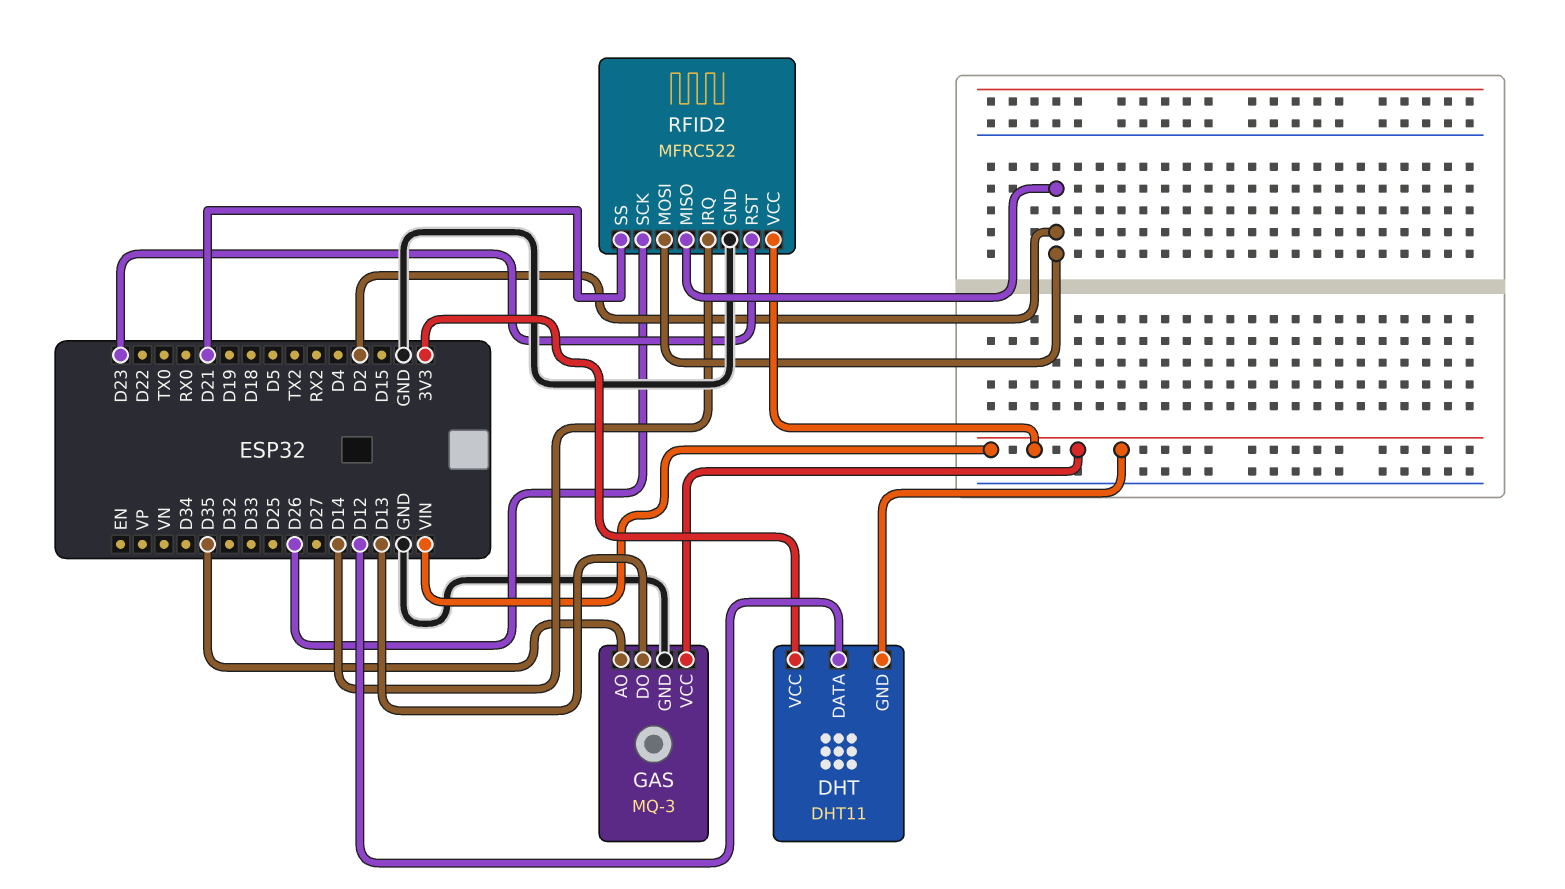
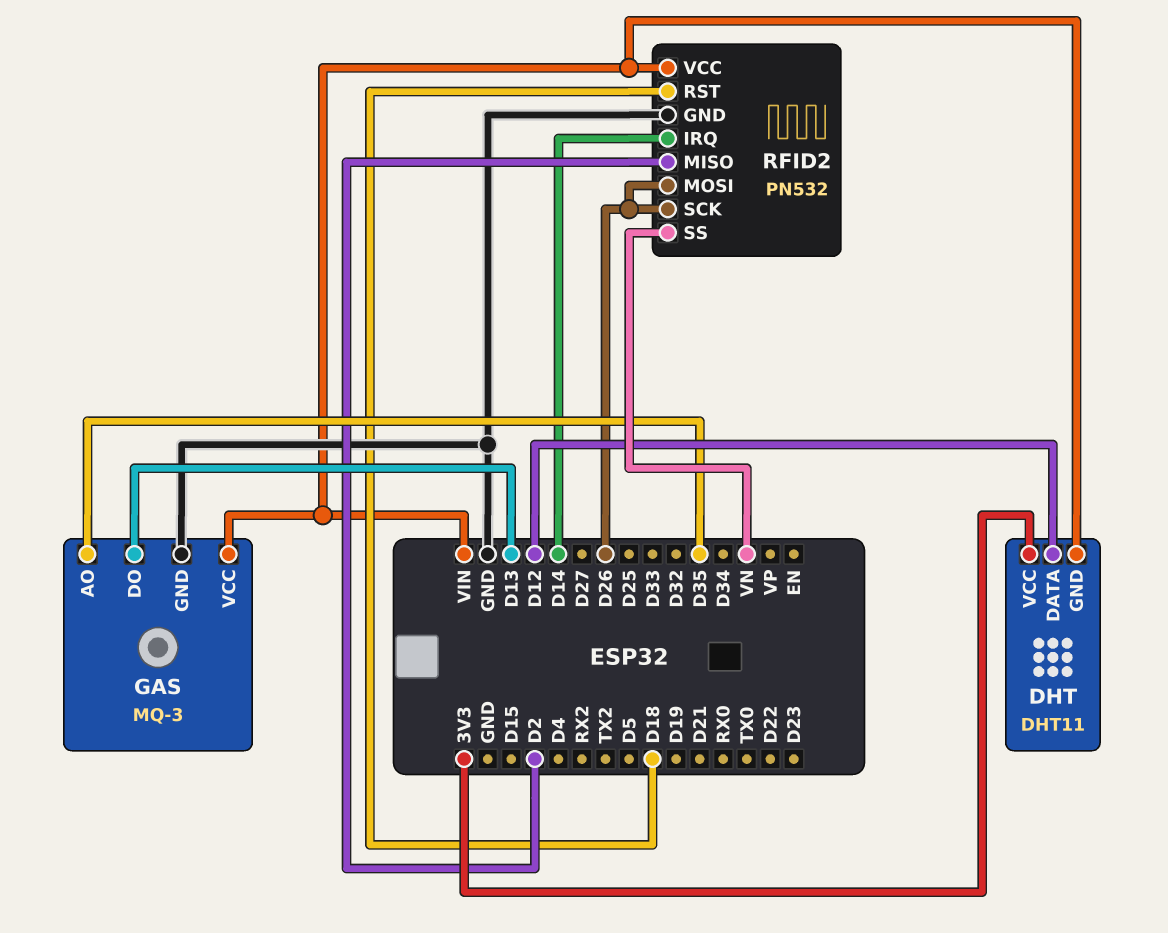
RFID2: MFRC522 -> PN532
RFID2 pin MOSI: D2 -> D26
RFID2 pin RST: D23 -> D18
RFID2 pin SS: D21 -> VN

